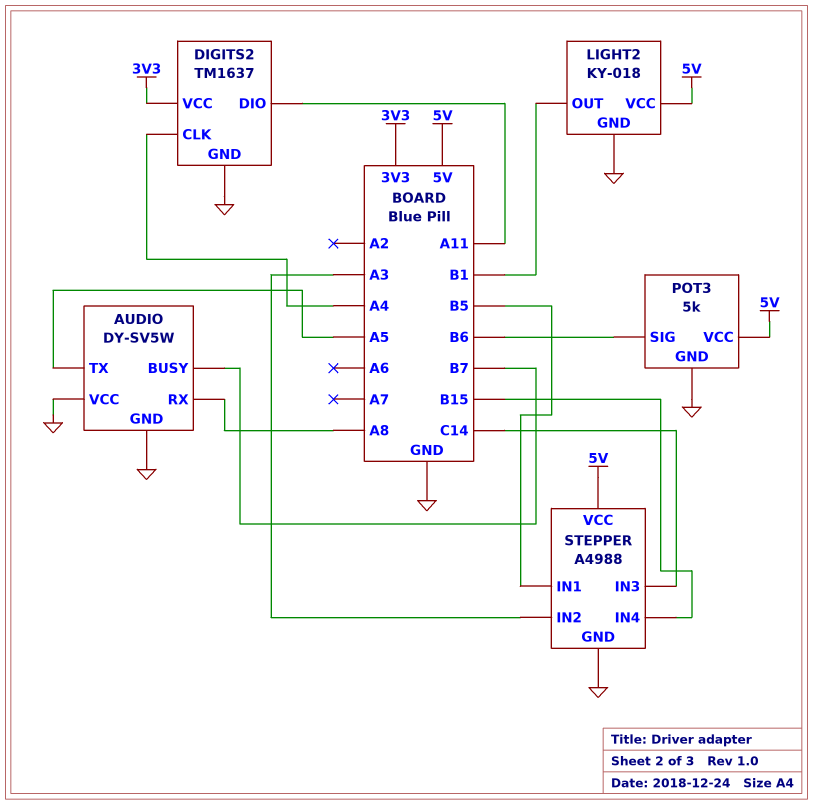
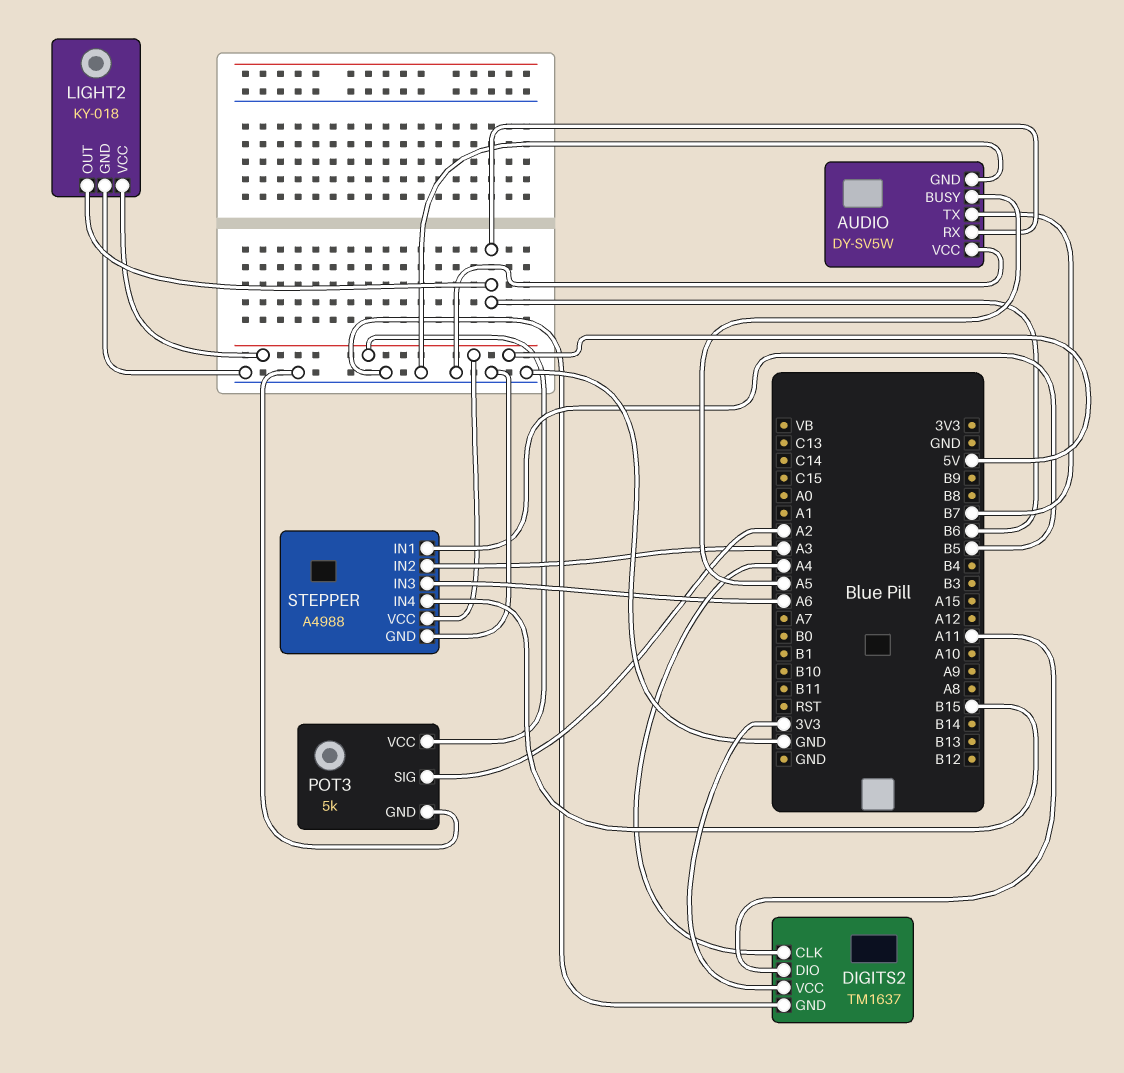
AUDIO pin BUSY: B7 -> A5
AUDIO pin RX: A8 -> B6
AUDIO pin TX: A5 -> B7
LIGHT2 pin OUT: B1 -> B6
POT3 pin SIG: B6 -> A2
STEPPER pin IN3: C14 -> A6

